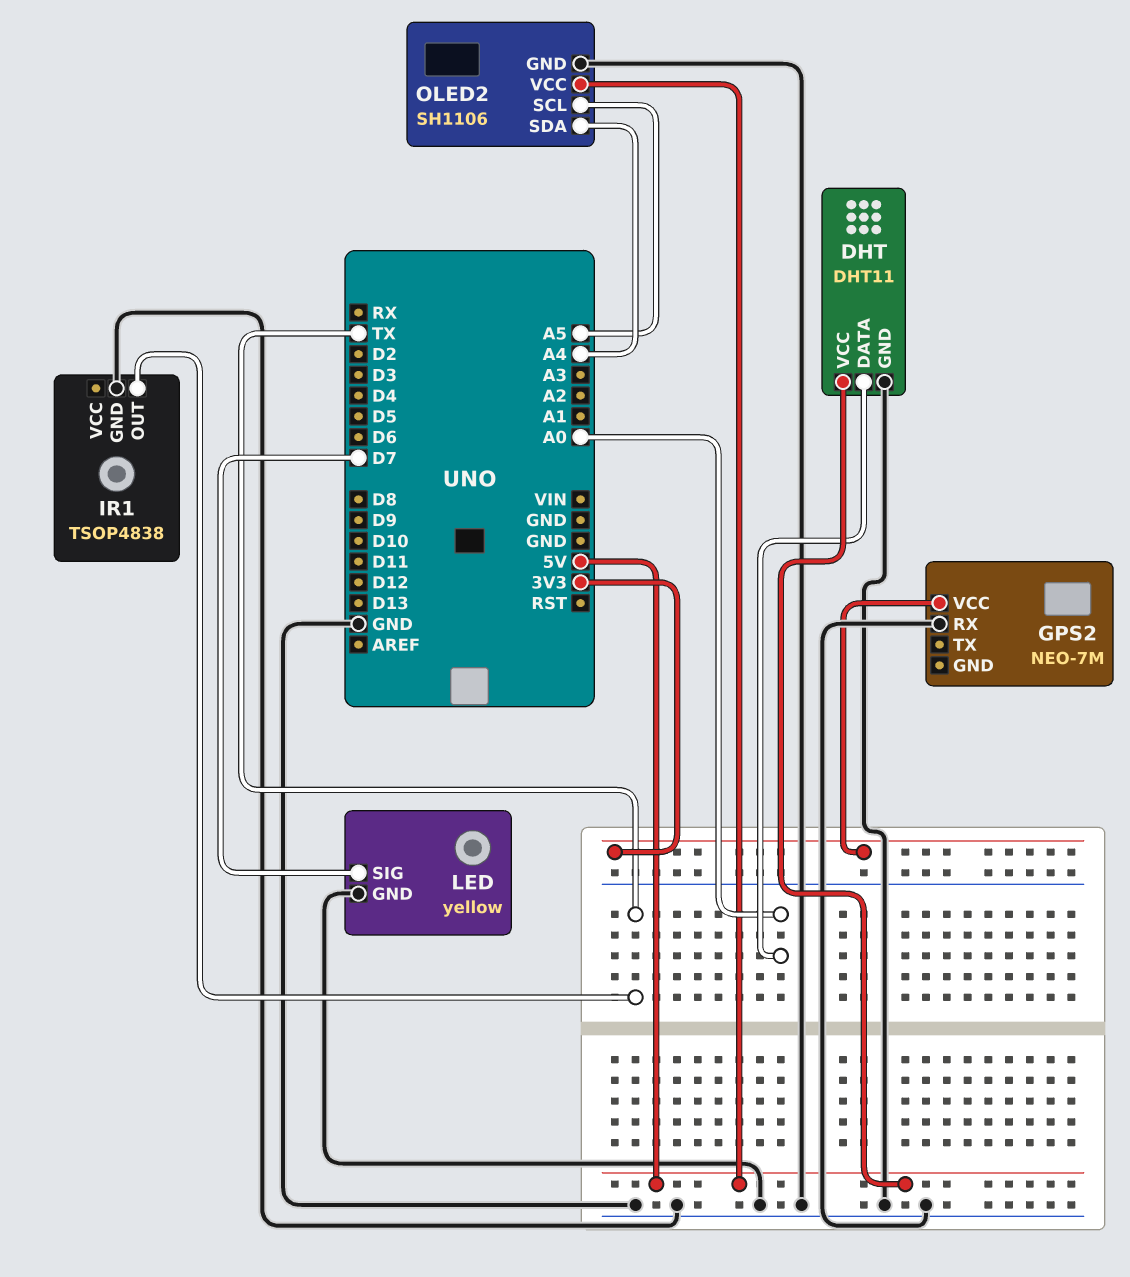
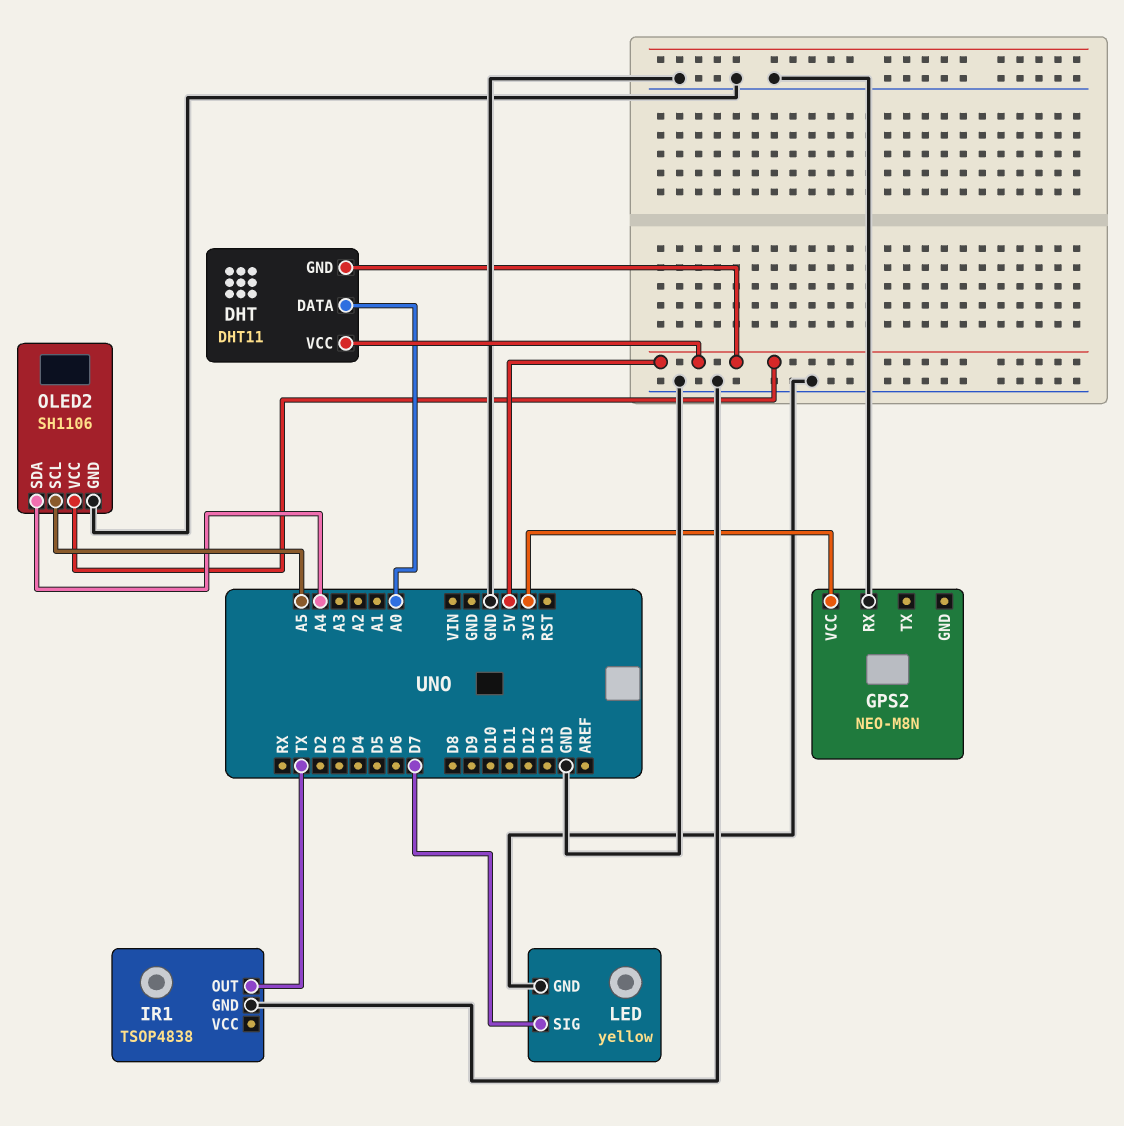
DHT pin GND: GND -> 5V
GPS2: NEO-7M -> NEO-M8N

